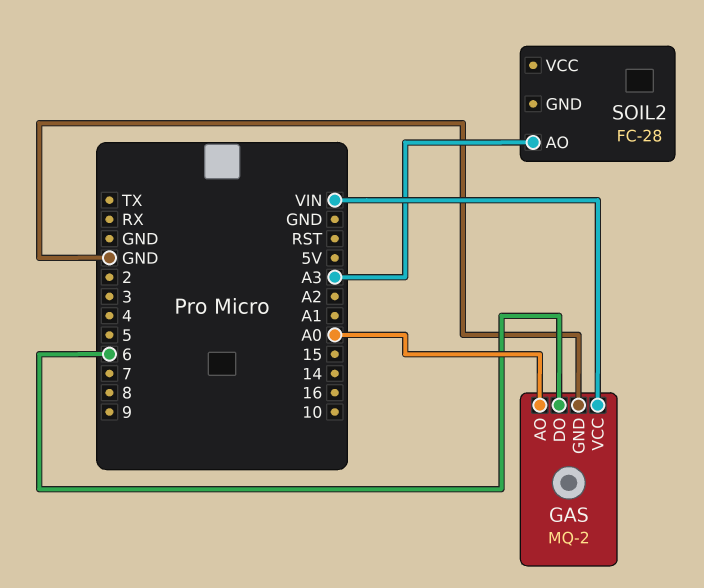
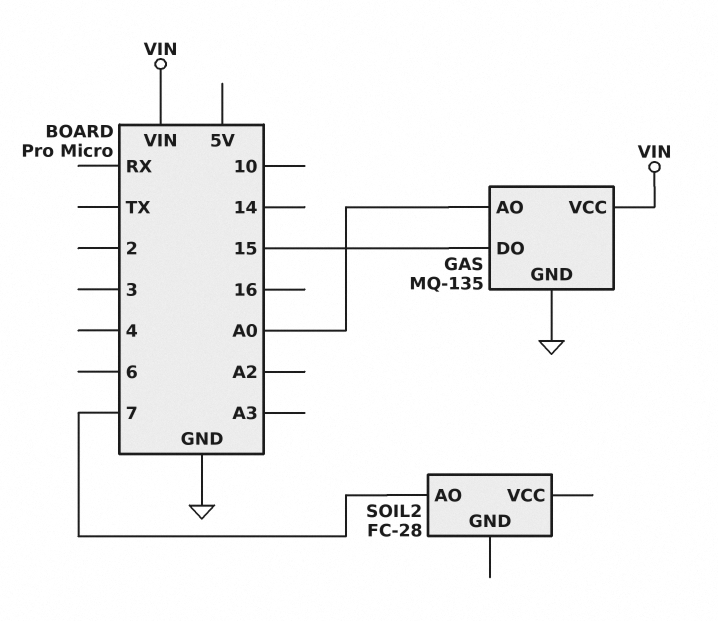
GAS: MQ-2 -> MQ-135
GAS pin DO: 6 -> 15
SOIL2 pin AO: A3 -> 7

